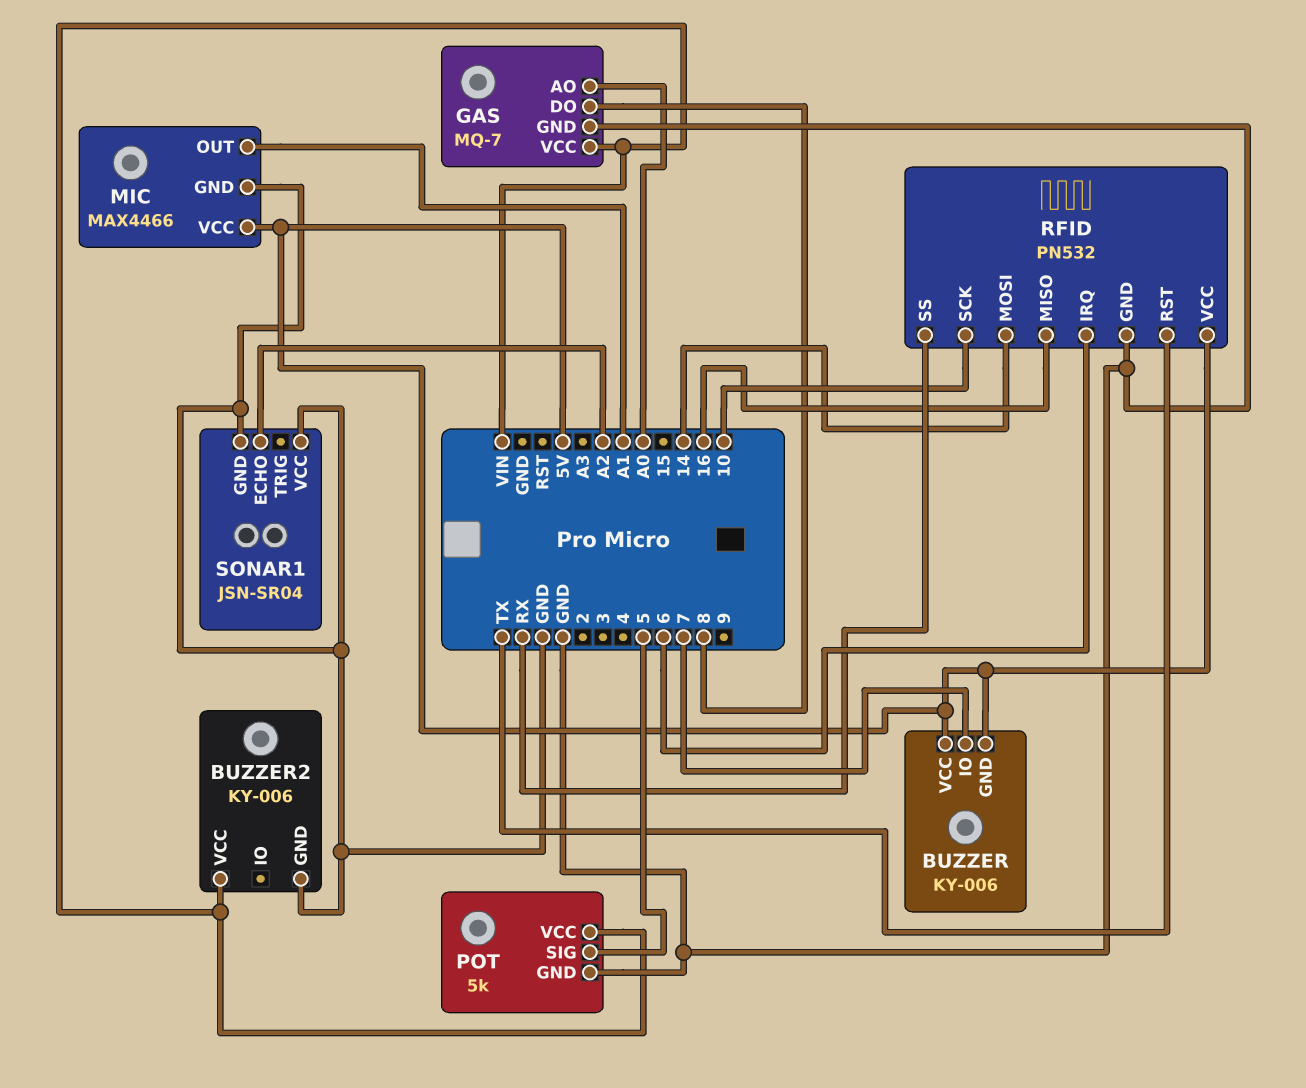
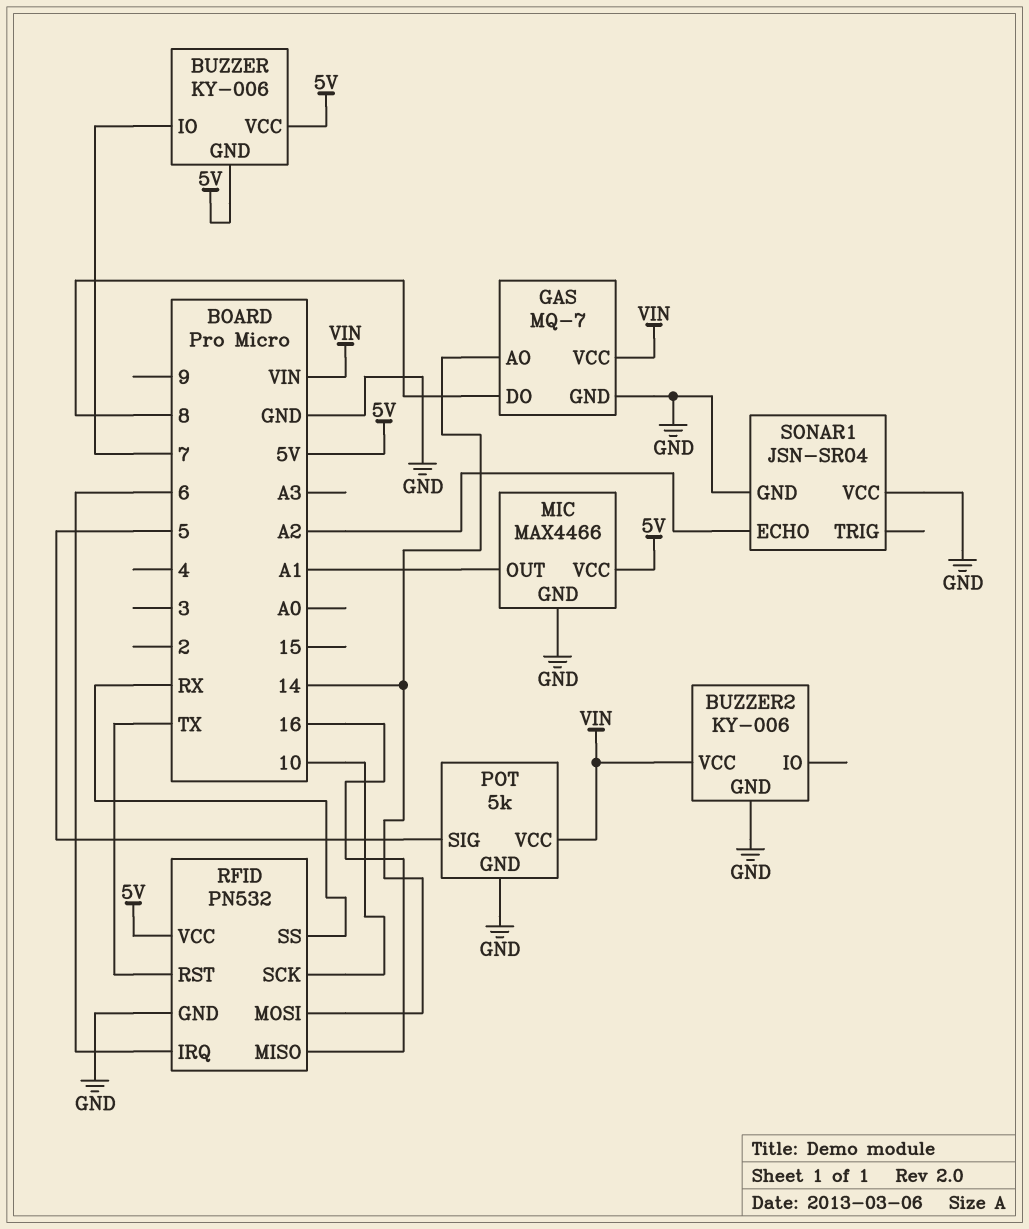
GAS pin AO: A0 -> 14

